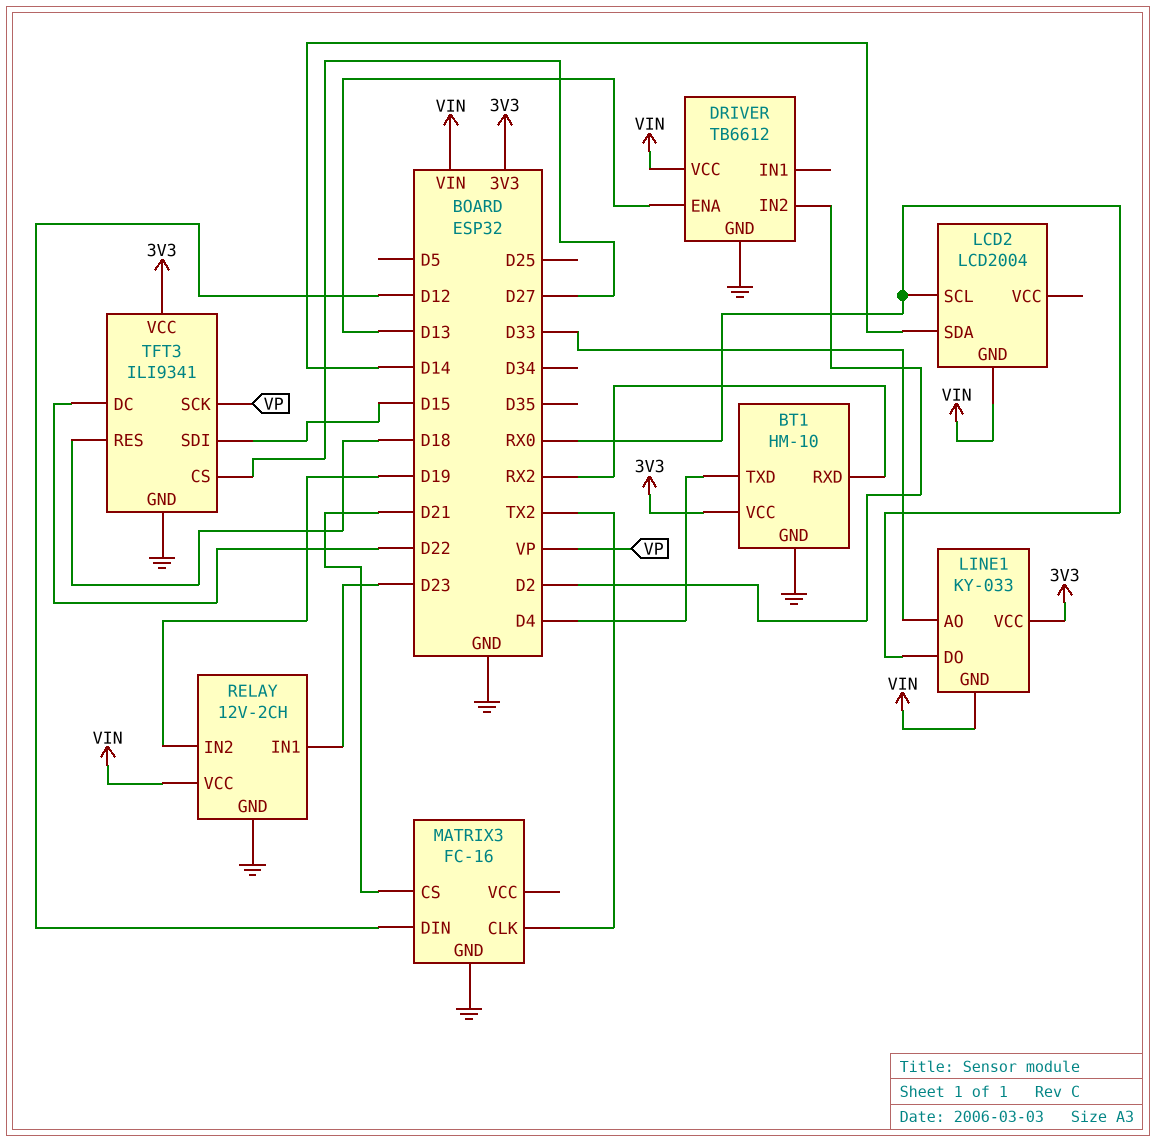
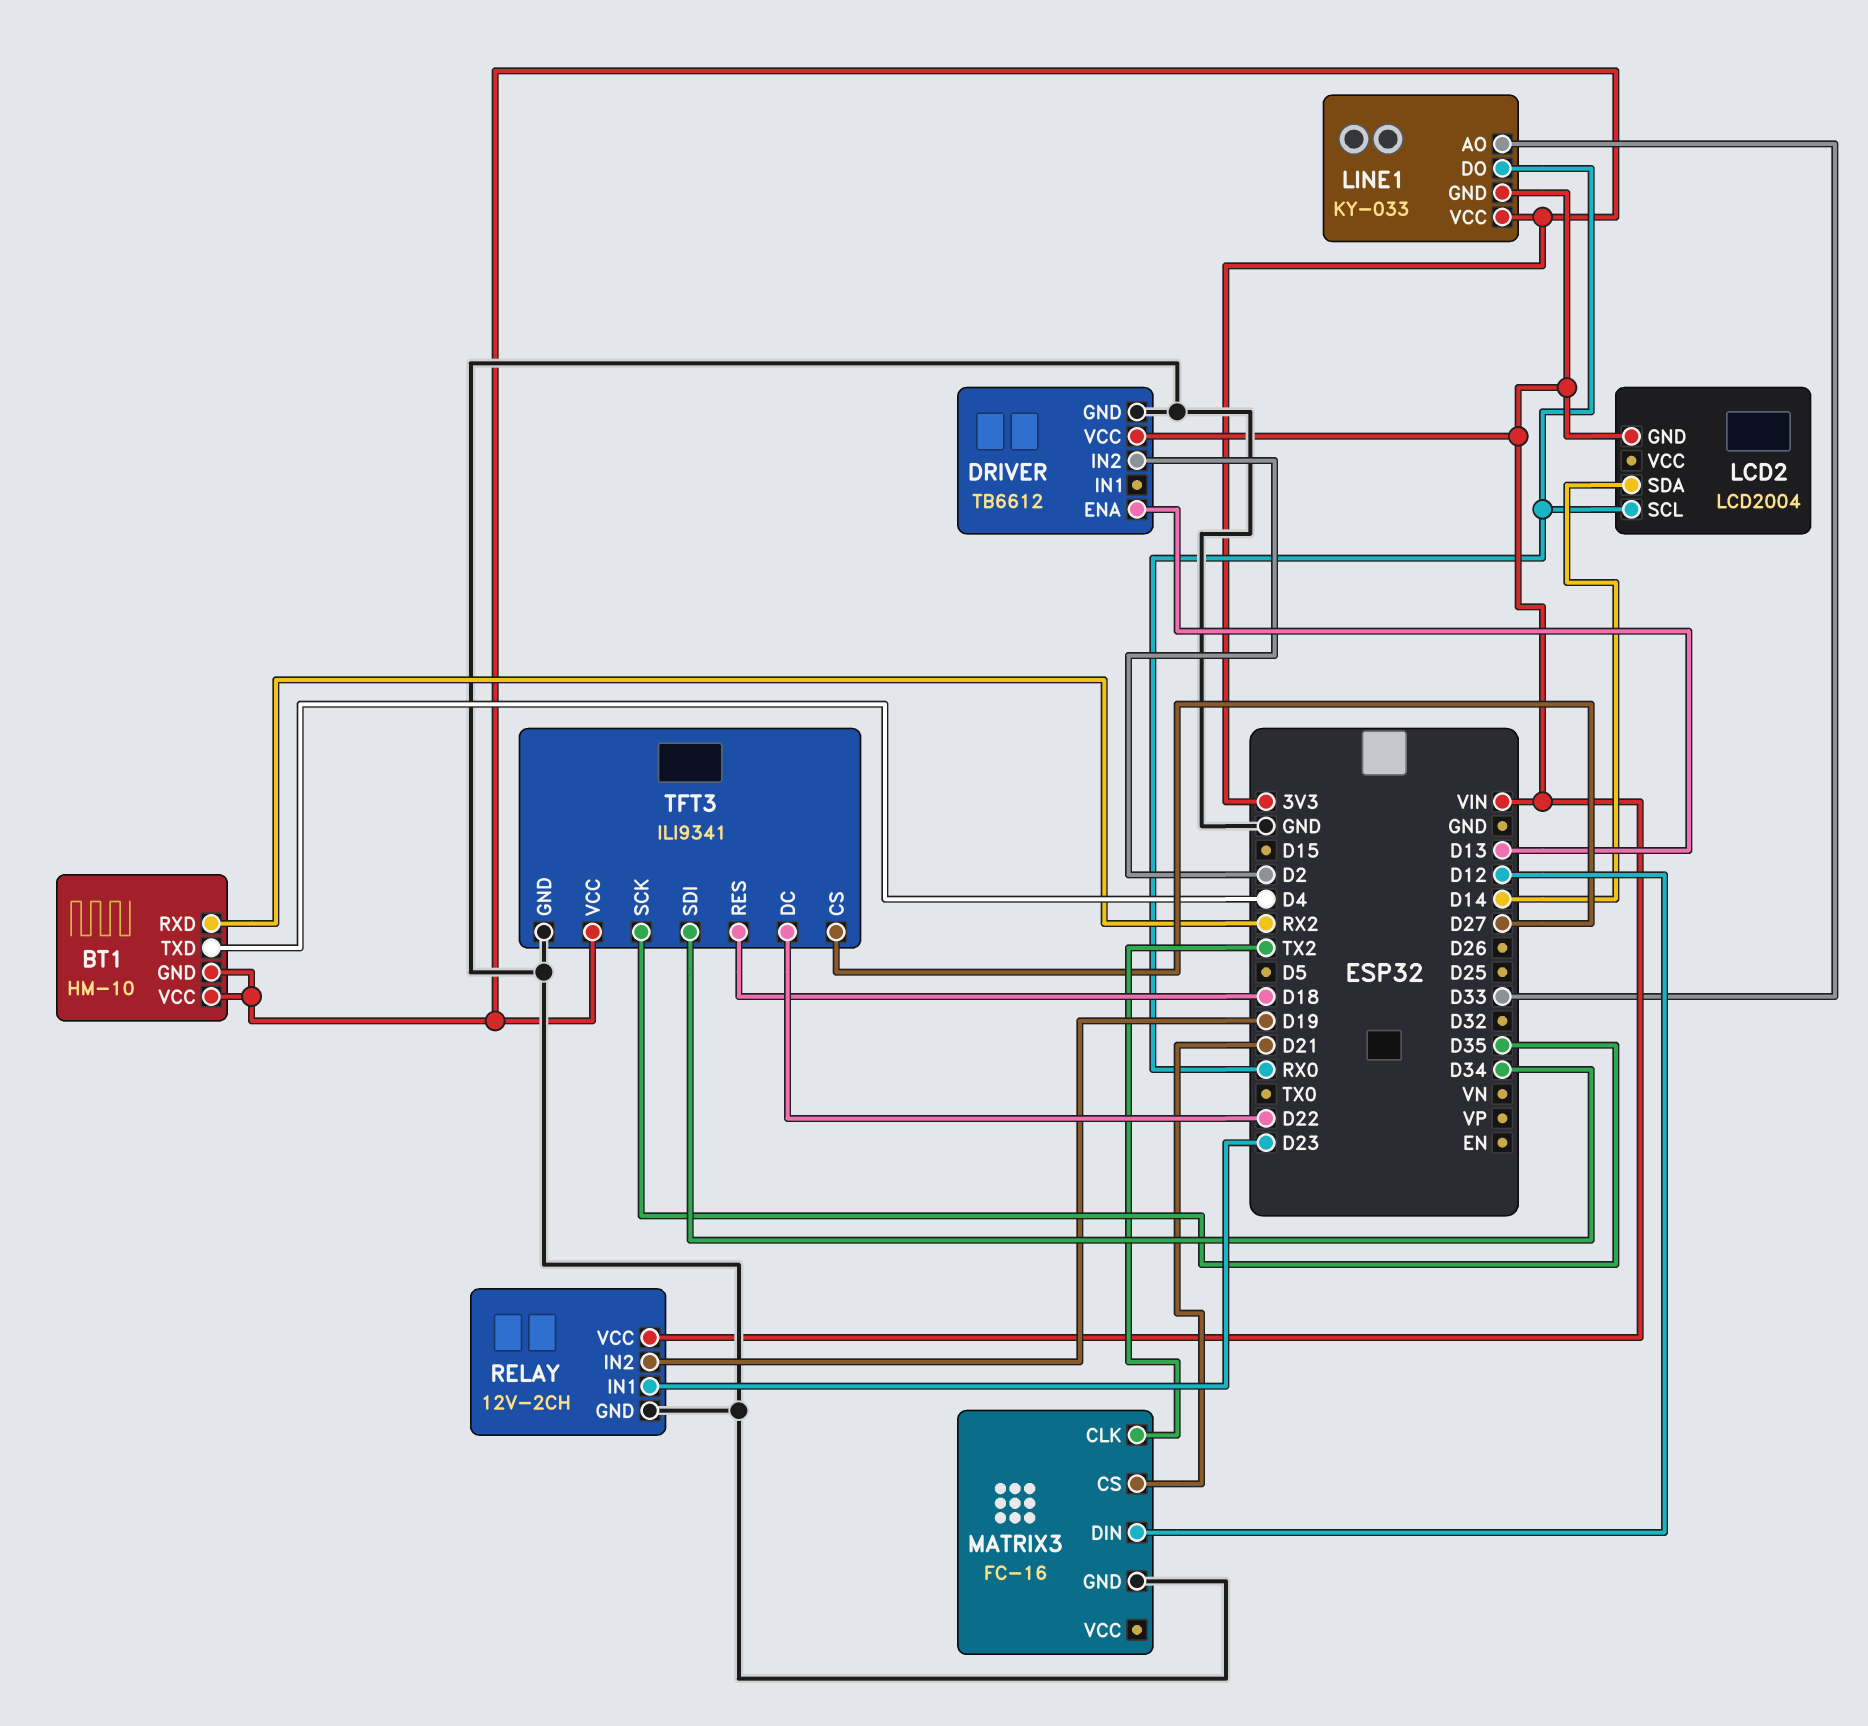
BT1 pin GND: GND -> 3V3
TFT3 pin SCK: VP -> D35
TFT3 pin SDI: D15 -> D34

